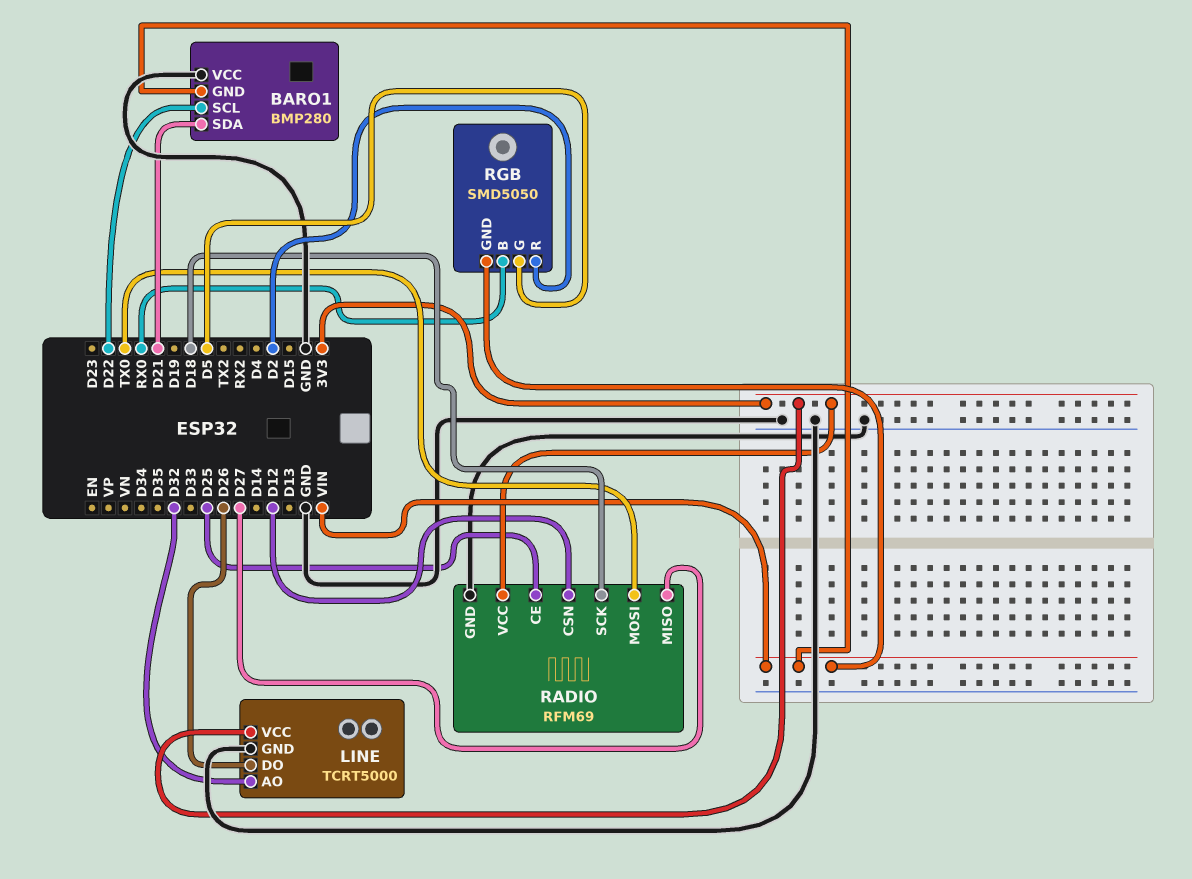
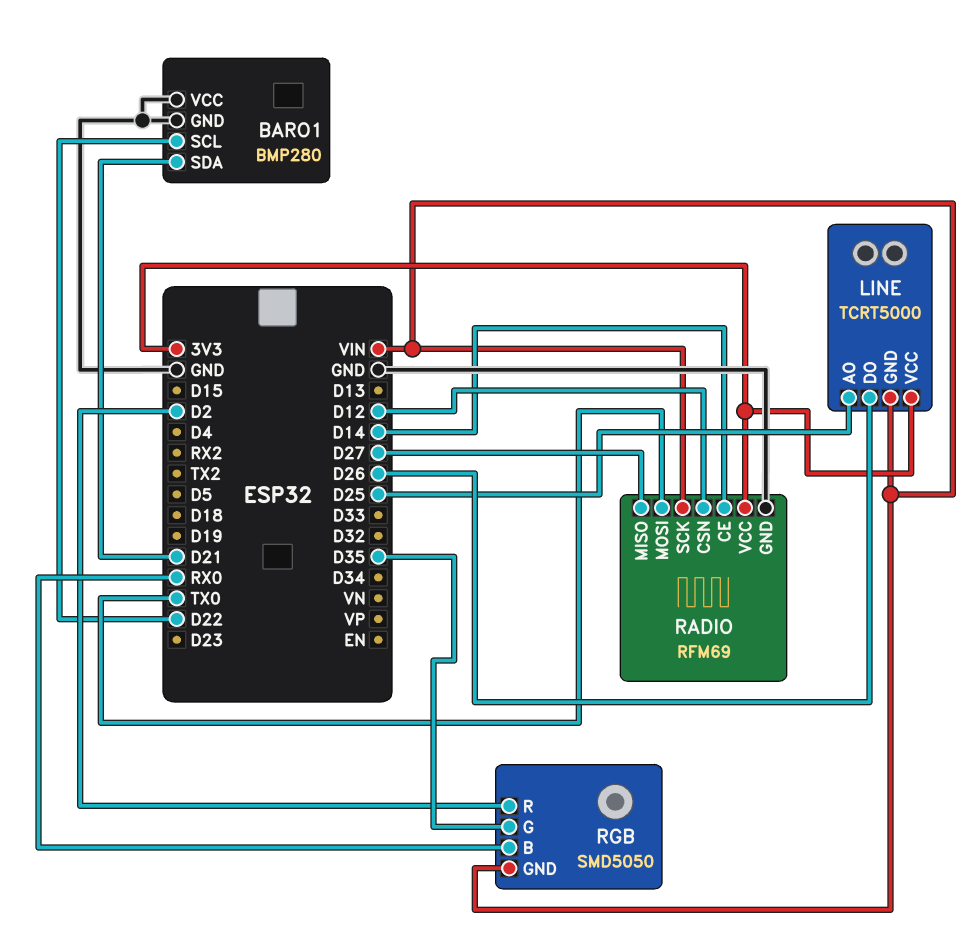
BARO1 pin GND: VIN -> GND
LINE pin AO: D32 -> D25
LINE pin GND: GND -> VIN
RADIO pin CE: D25 -> D14
RADIO pin SCK: D18 -> VIN
RGB pin G: D5 -> D35

